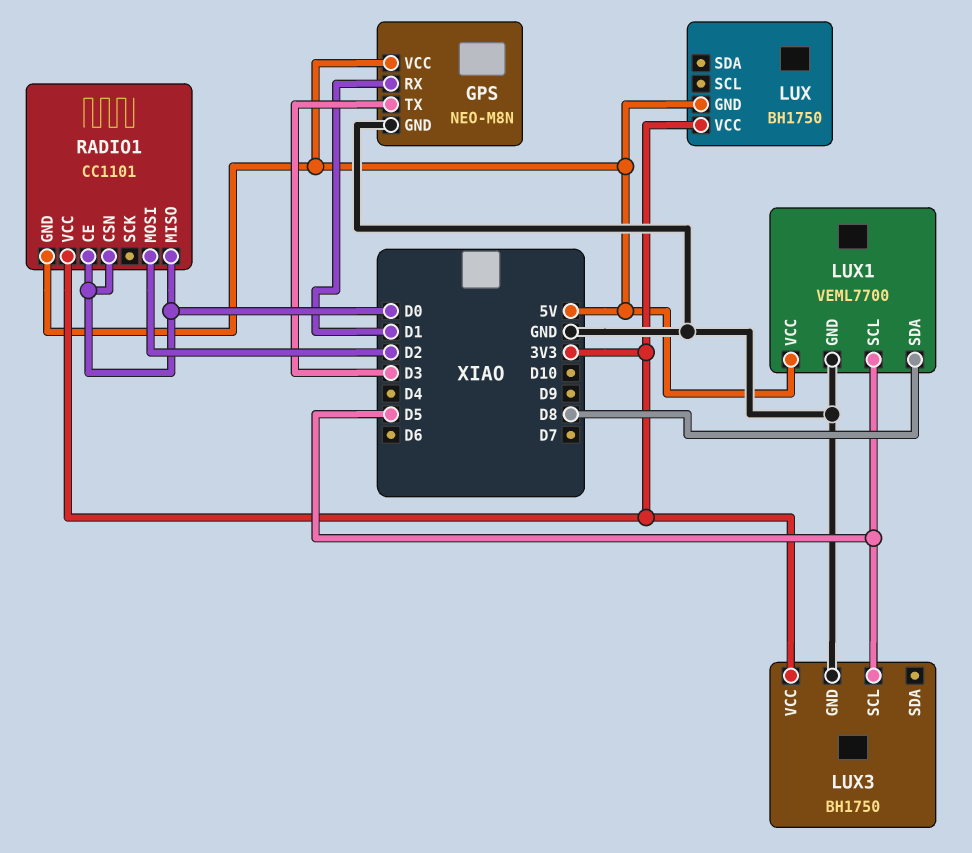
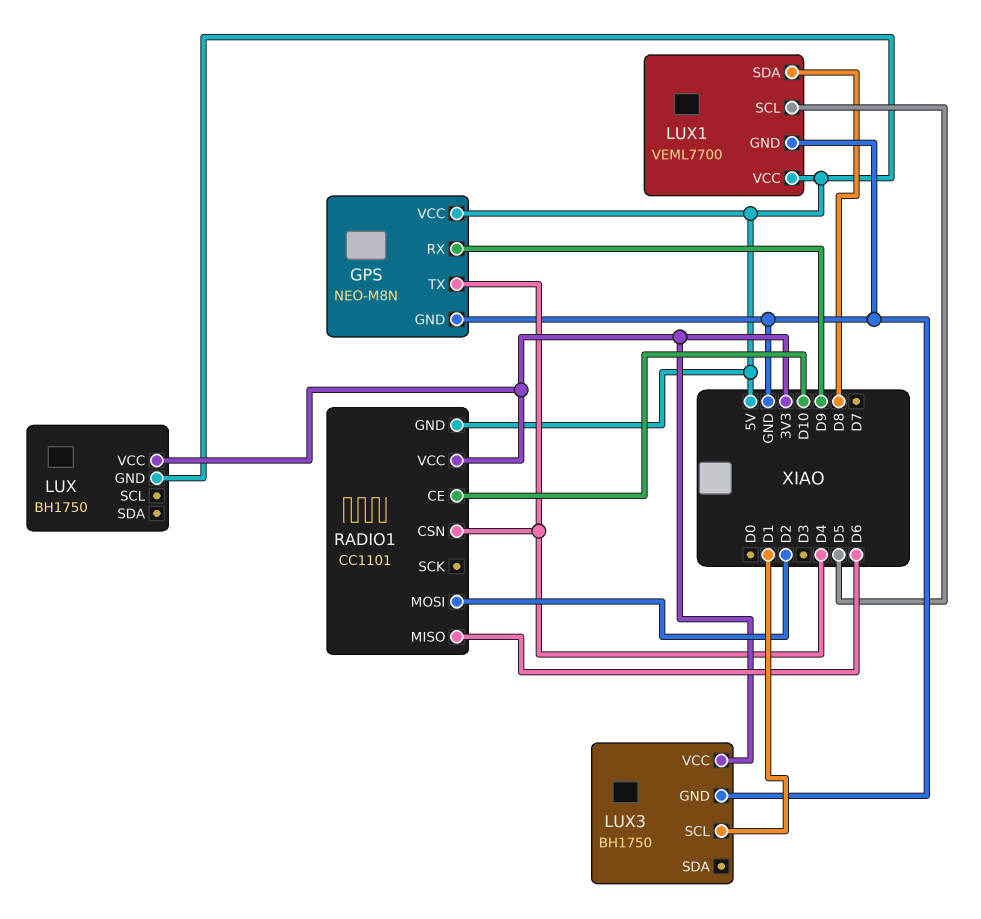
GPS pin RX: D1 -> D9
GPS pin TX: D3 -> D4
LUX3 pin SCL: D5 -> D1
RADIO1 pin CE: D0 -> D10
RADIO1 pin CSN: D0 -> D4
RADIO1 pin MISO: D0 -> D6

